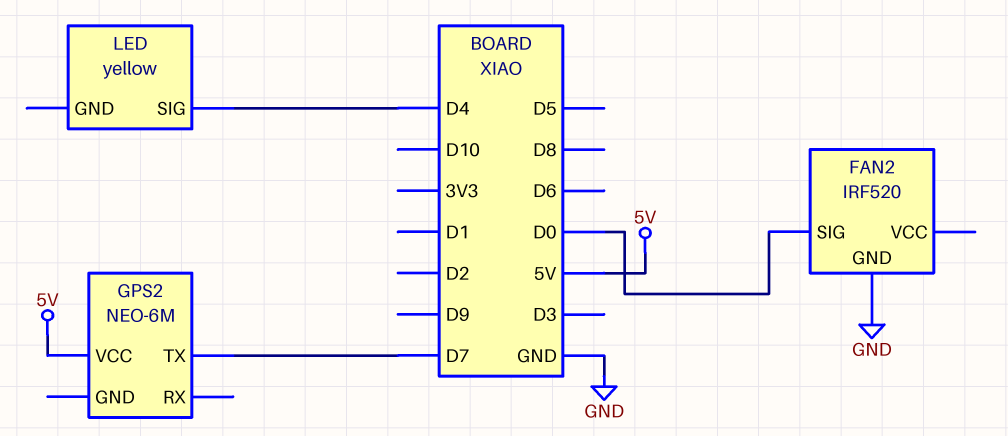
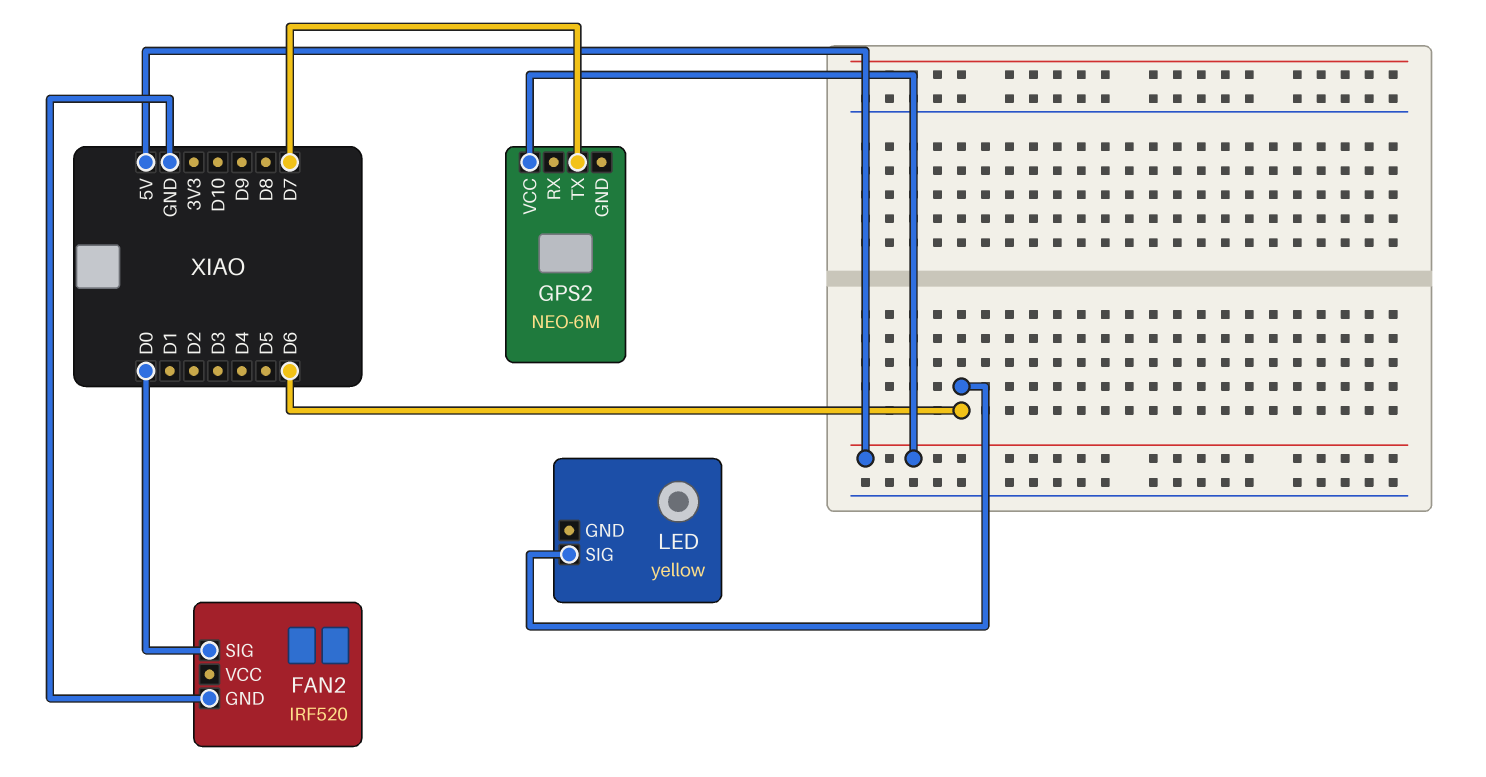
LED pin SIG: D4 -> D6

